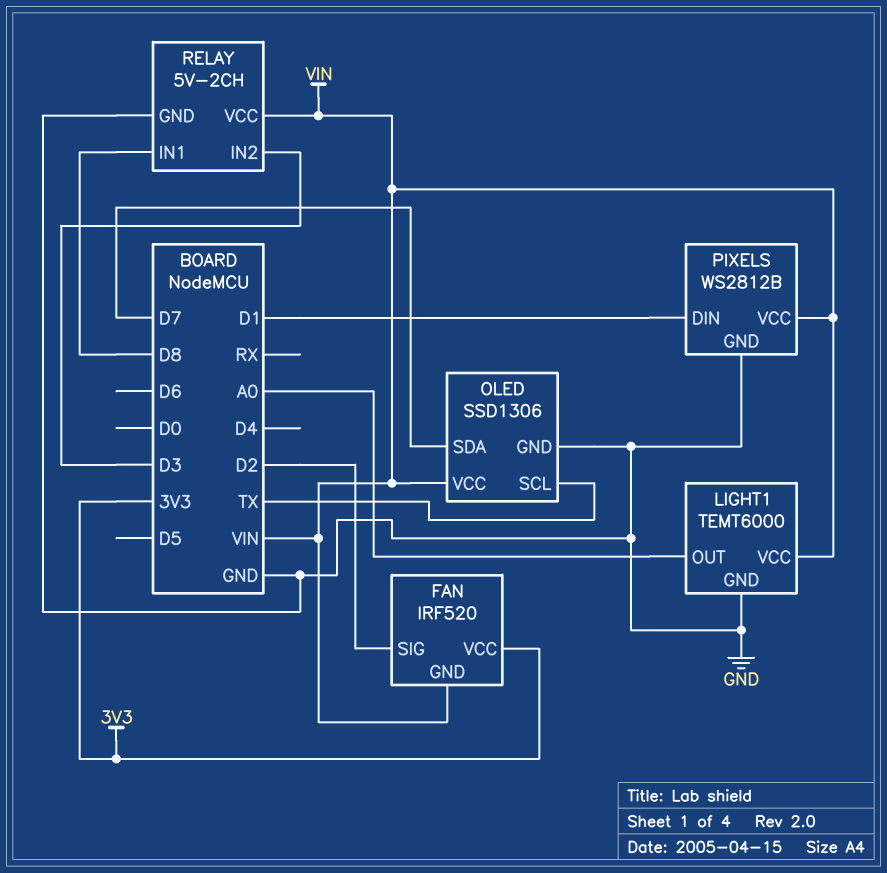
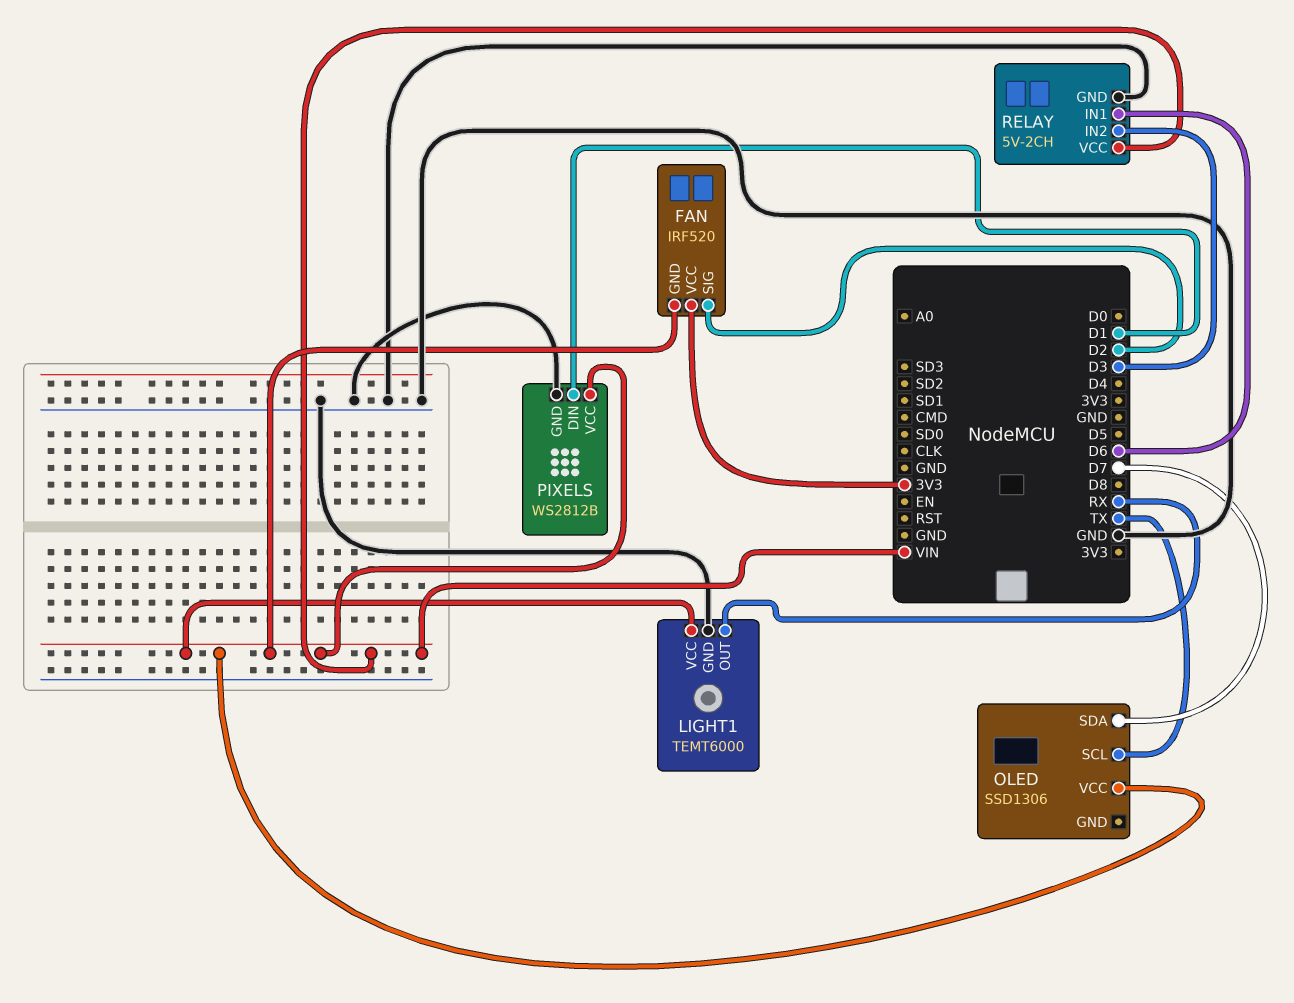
LIGHT1 pin OUT: A0 -> RX
OLED pin GND: GND -> none
RELAY pin IN1: D8 -> D6

